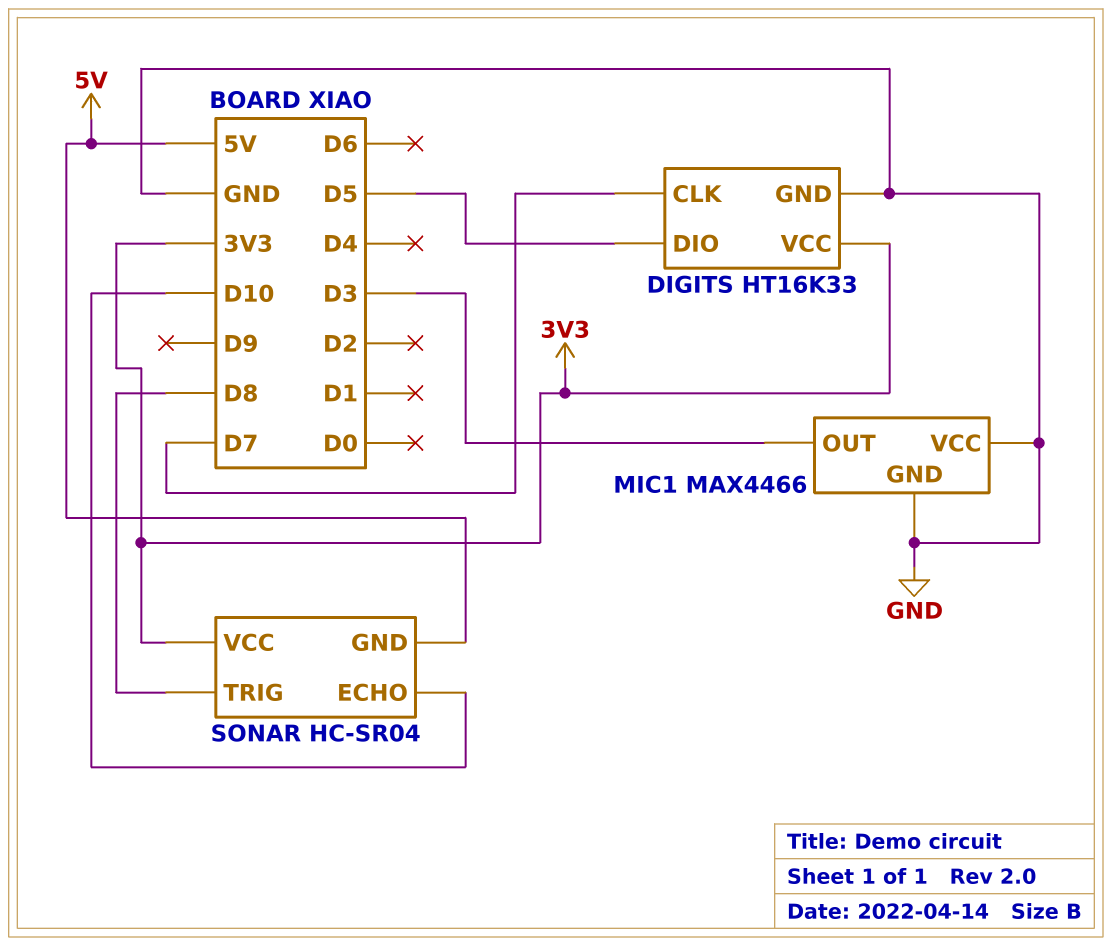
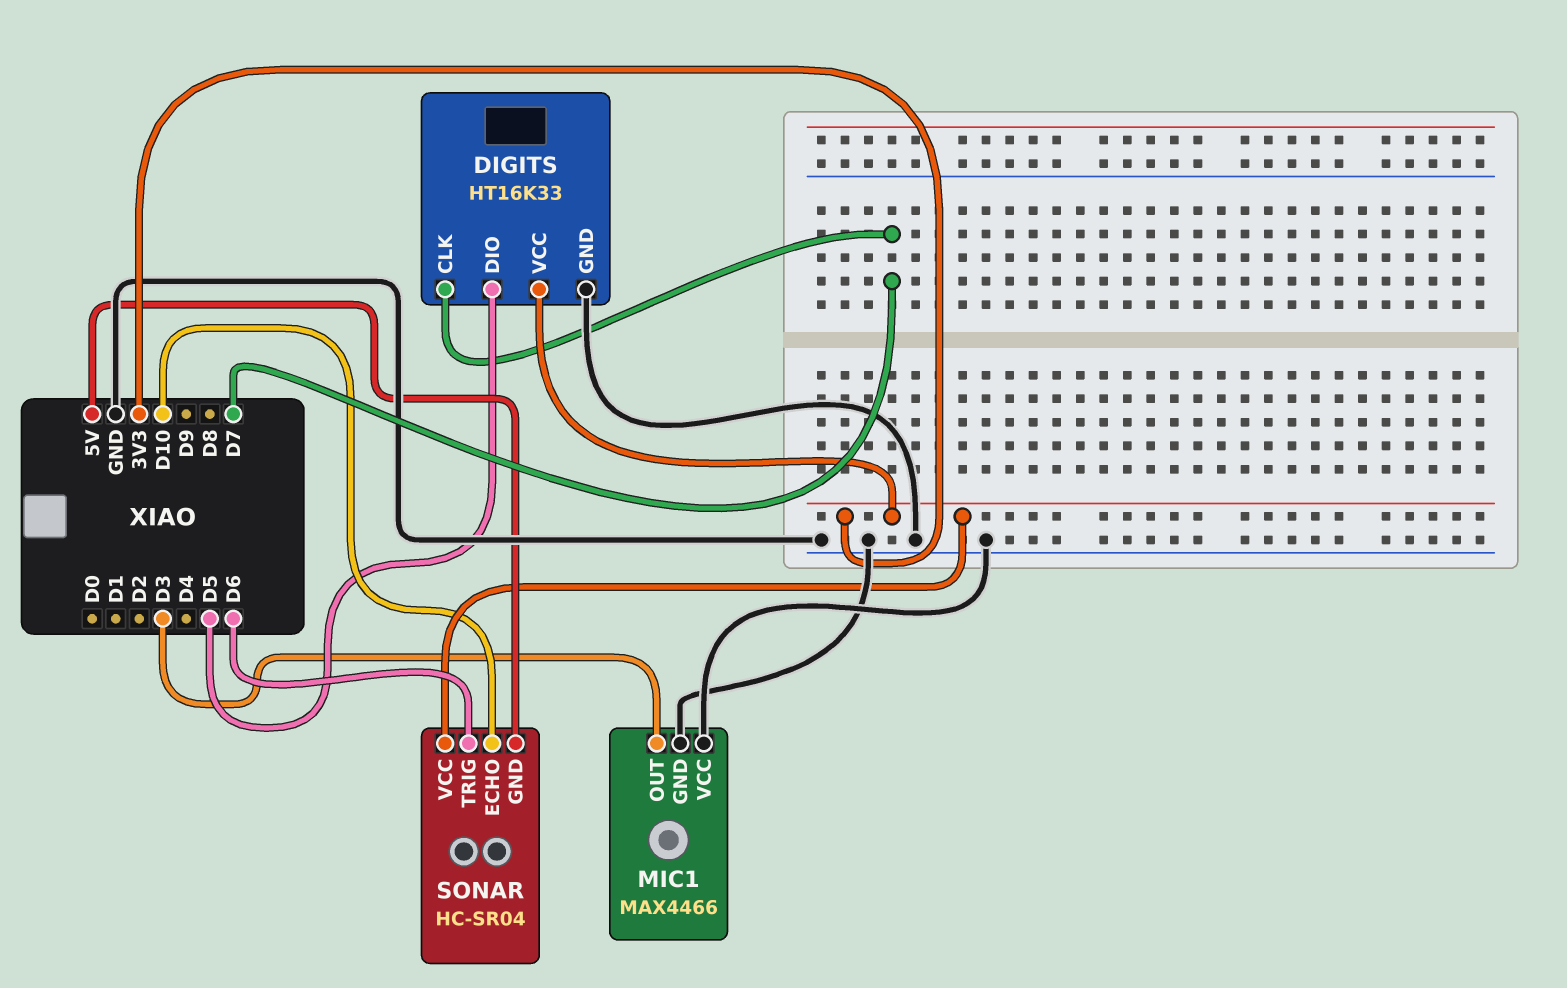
SONAR pin TRIG: D8 -> D6

